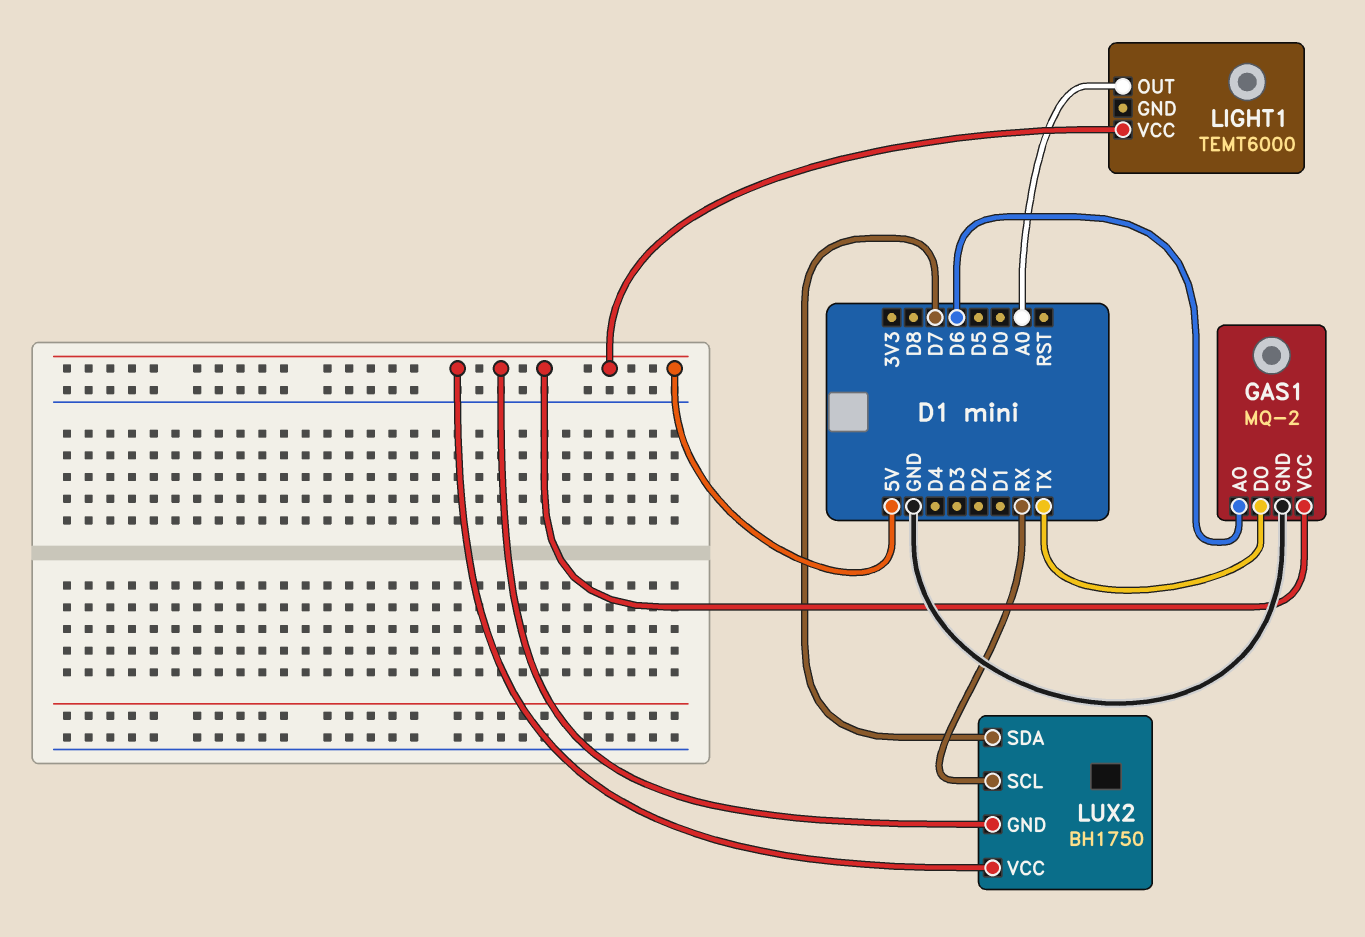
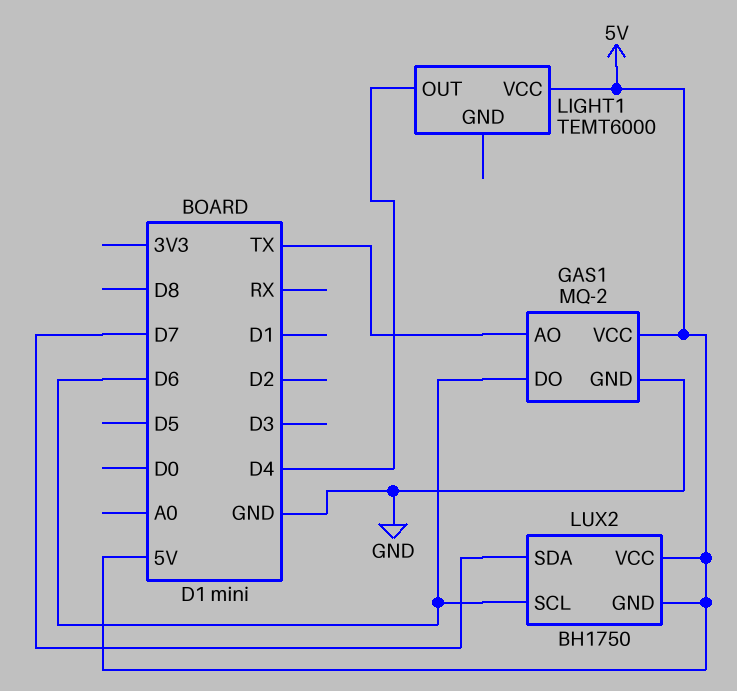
GAS1 pin AO: D6 -> TX
GAS1 pin DO: TX -> D6
LIGHT1 pin OUT: A0 -> D4
LUX2 pin SCL: RX -> D6

